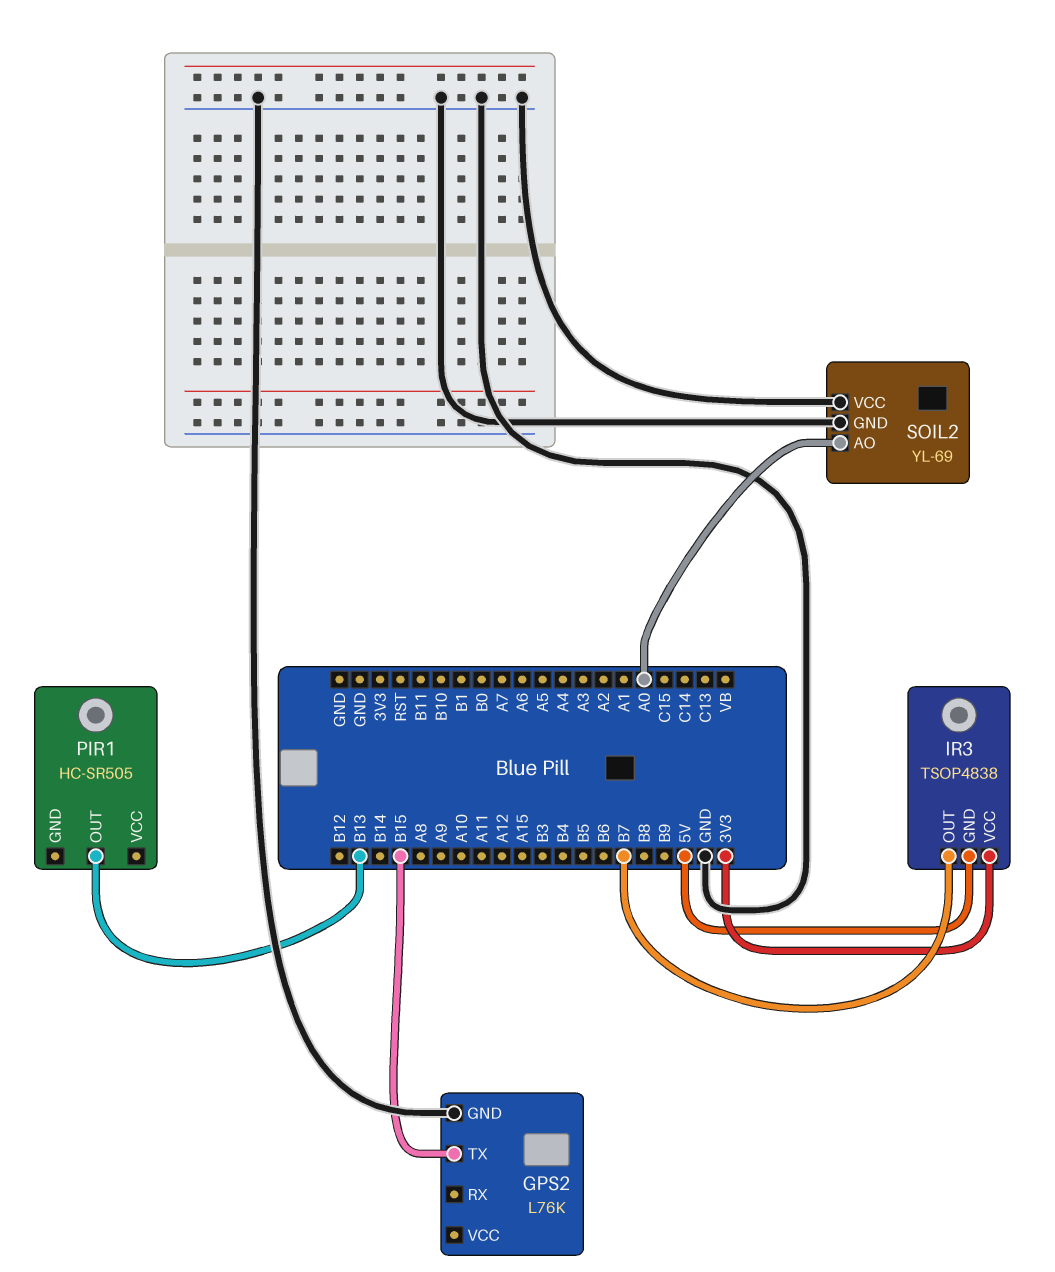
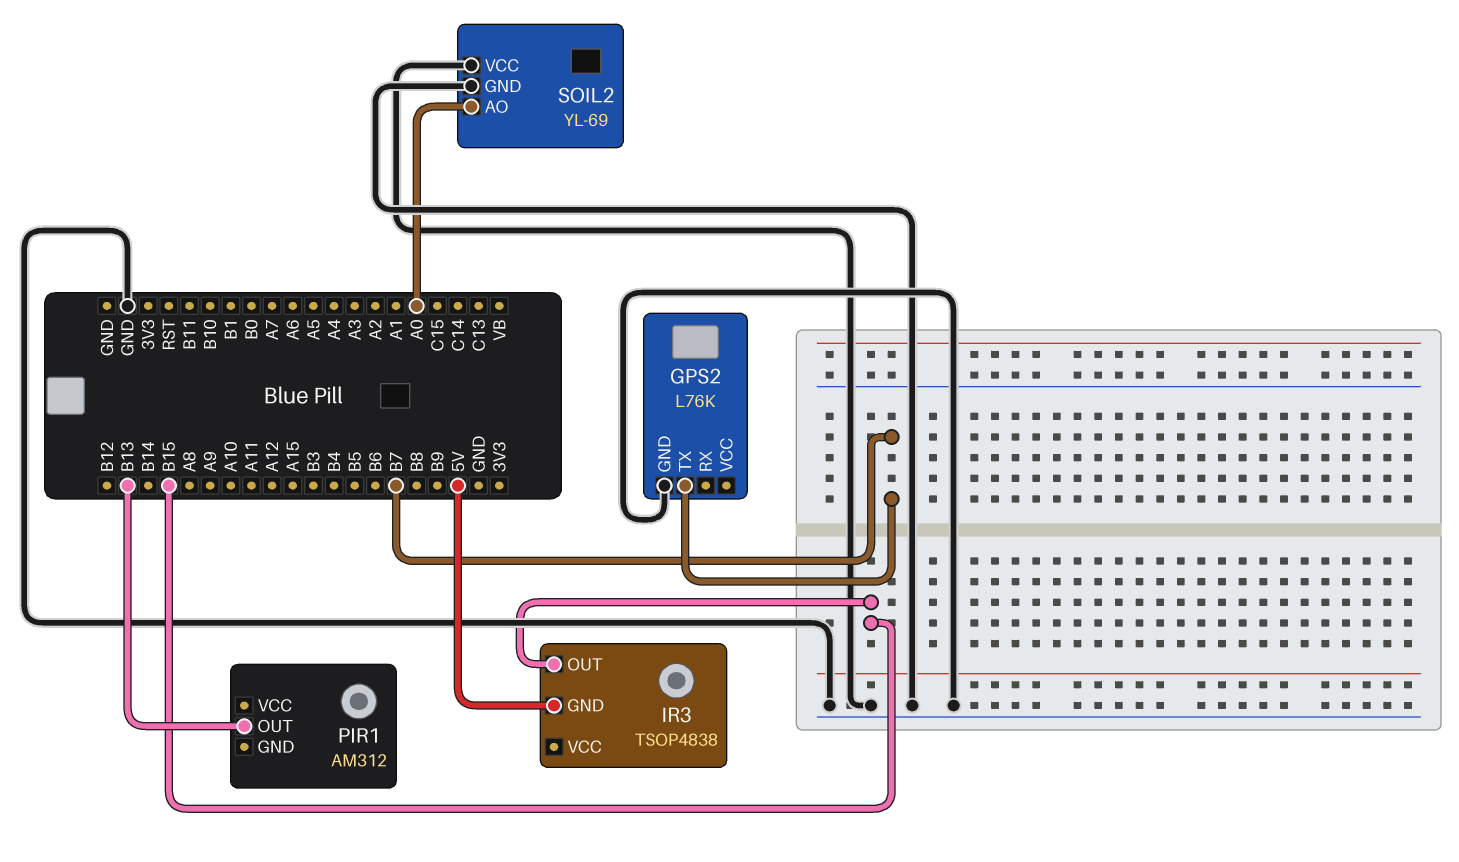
GPS2 pin TX: B15 -> B7
IR3 pin OUT: B7 -> B15
IR3 pin VCC: 3V3 -> none
PIR1: HC-SR505 -> AM312

